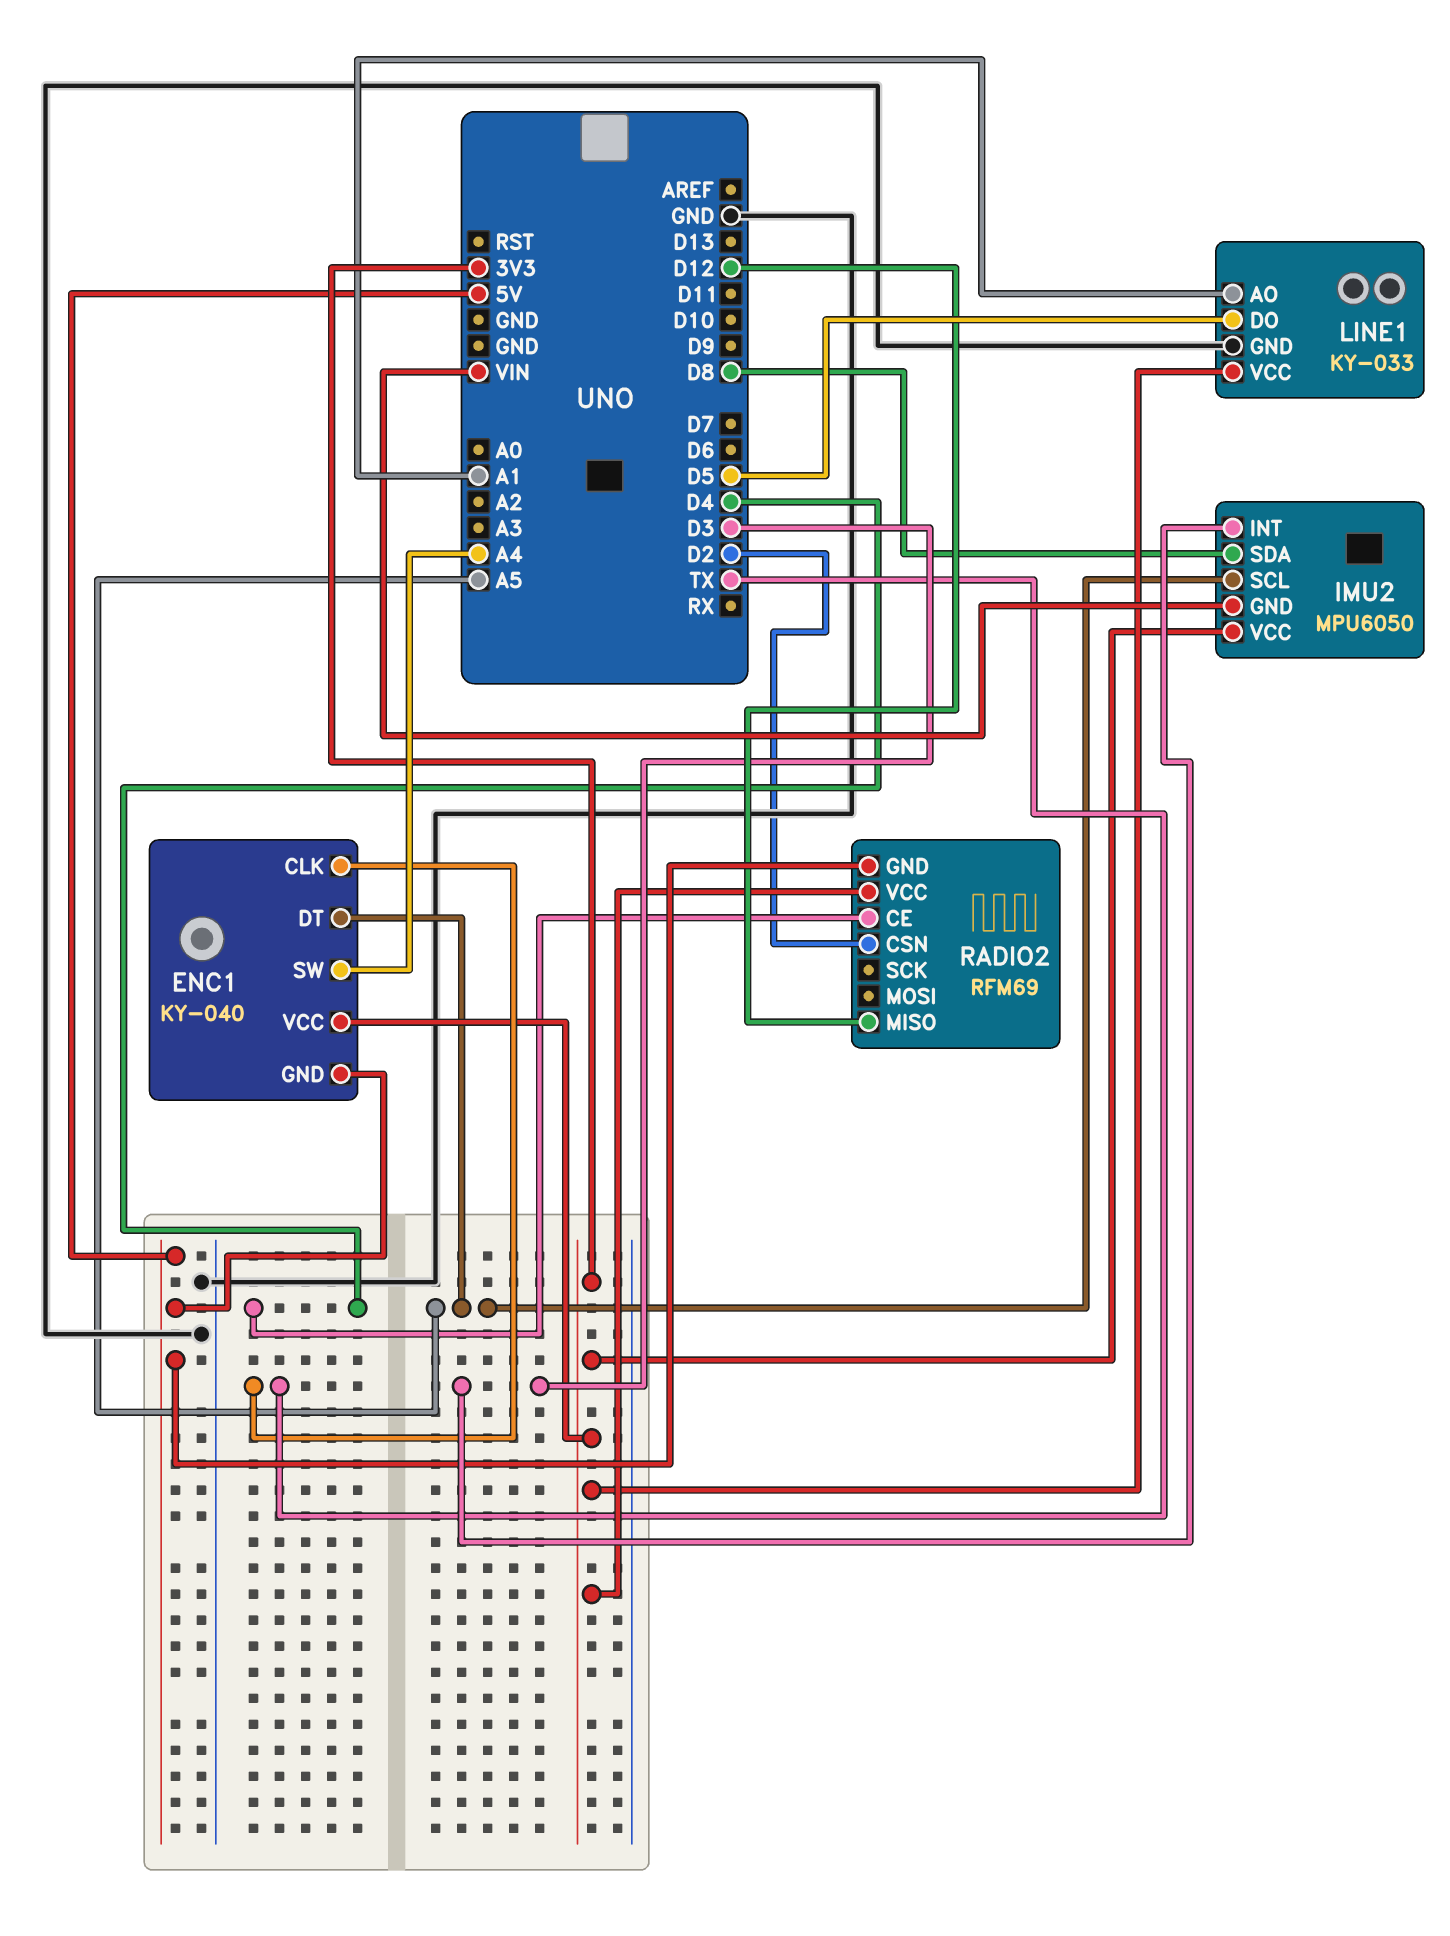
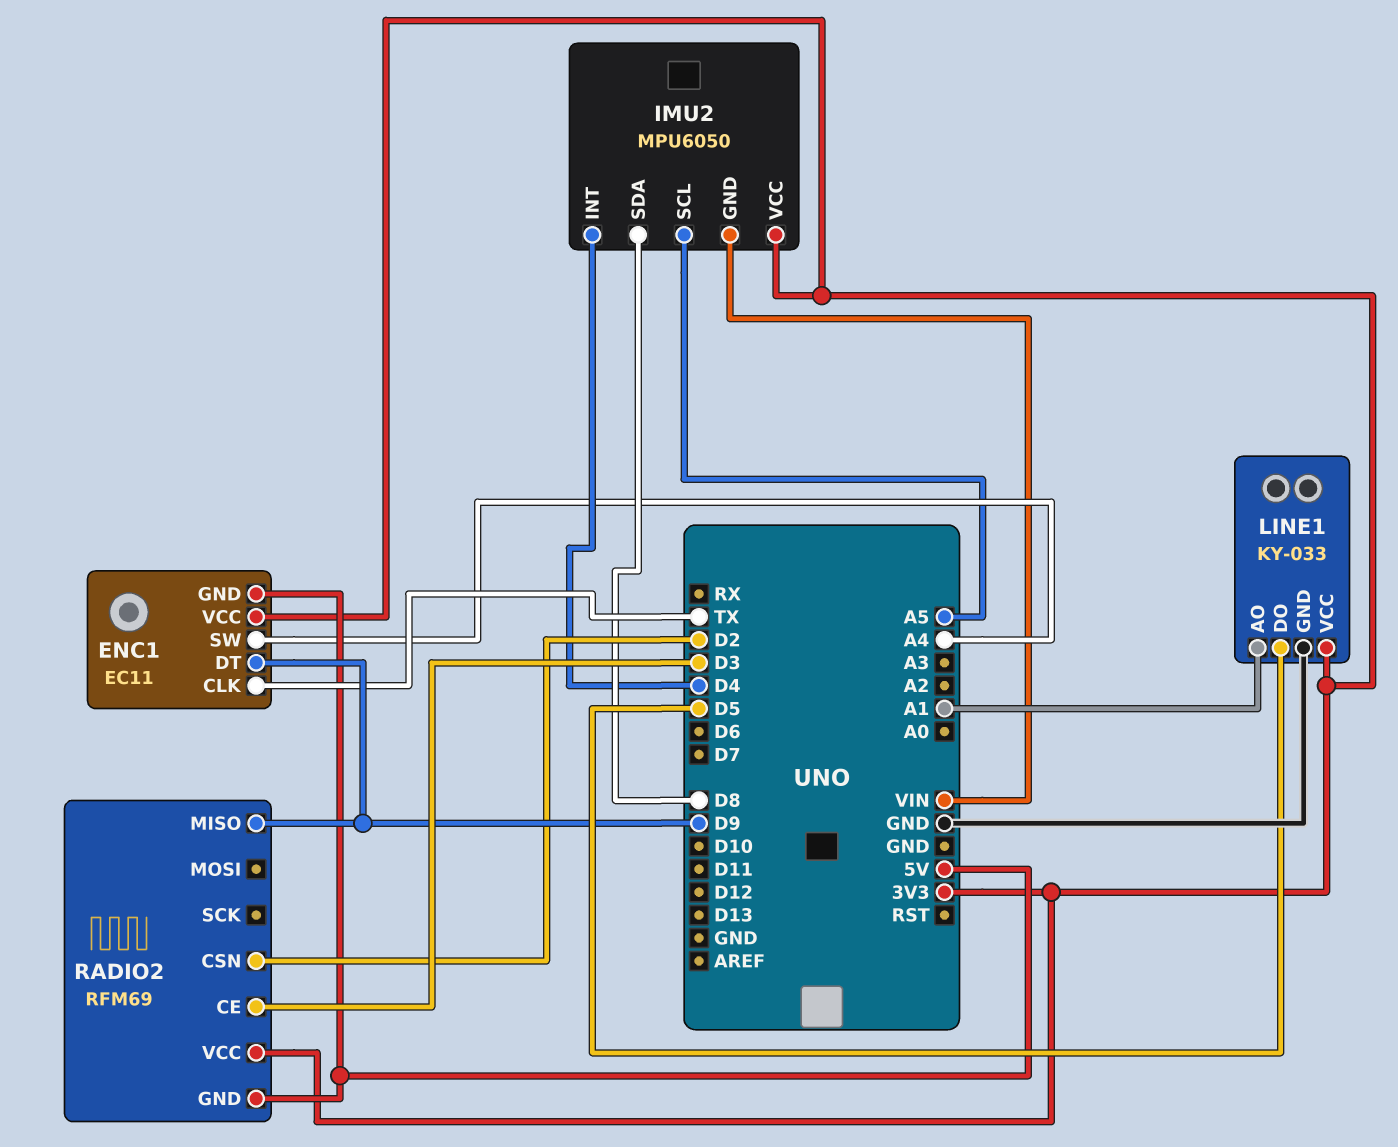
ENC1: KY-040 -> EC11
ENC1 pin DT: A5 -> D9
IMU2 pin INT: D3 -> D4
RADIO2 pin CE: D4 -> D3
RADIO2 pin MISO: D12 -> D9

